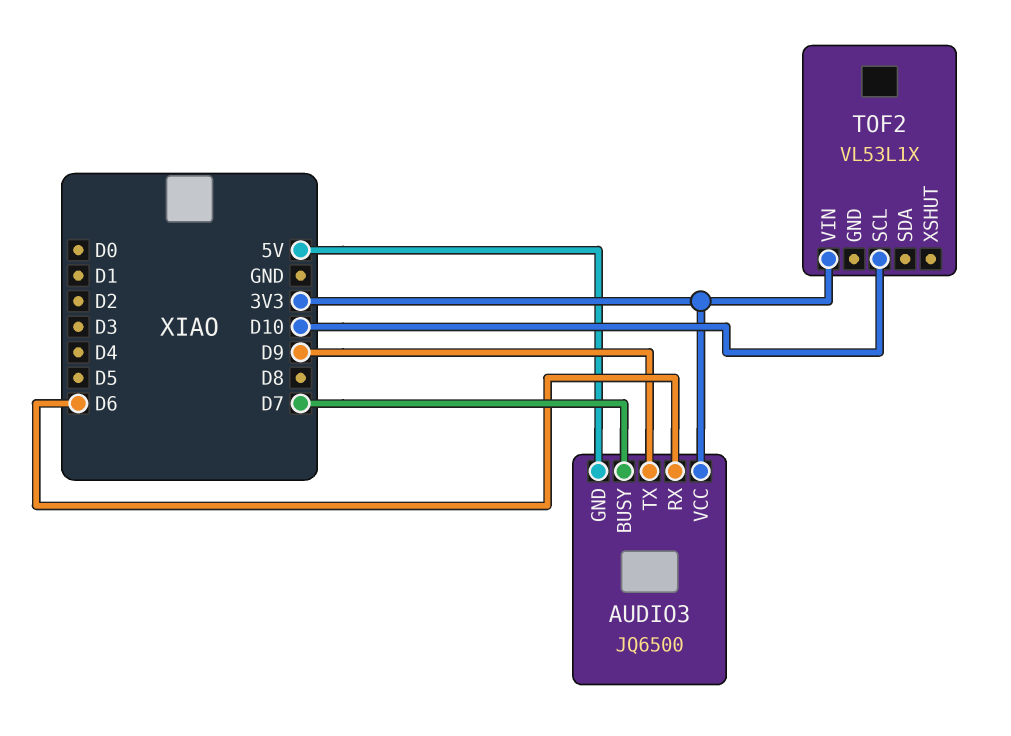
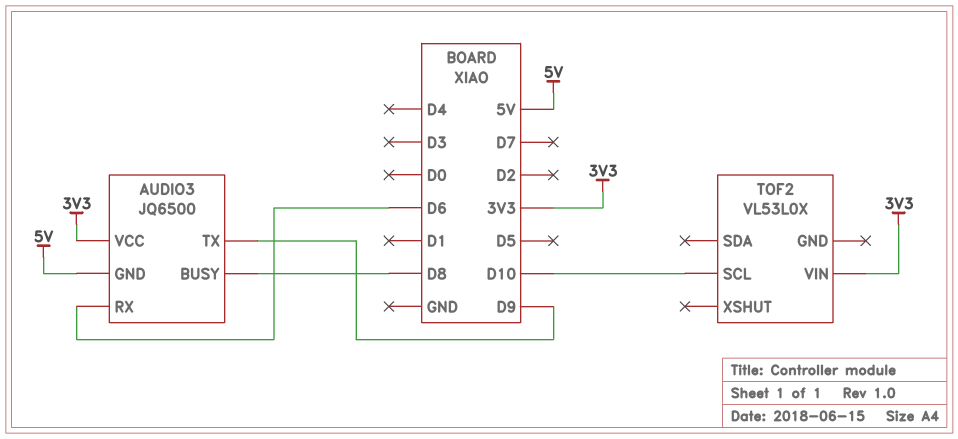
AUDIO3 pin BUSY: D7 -> D8
TOF2: VL53L1X -> VL53L0X

